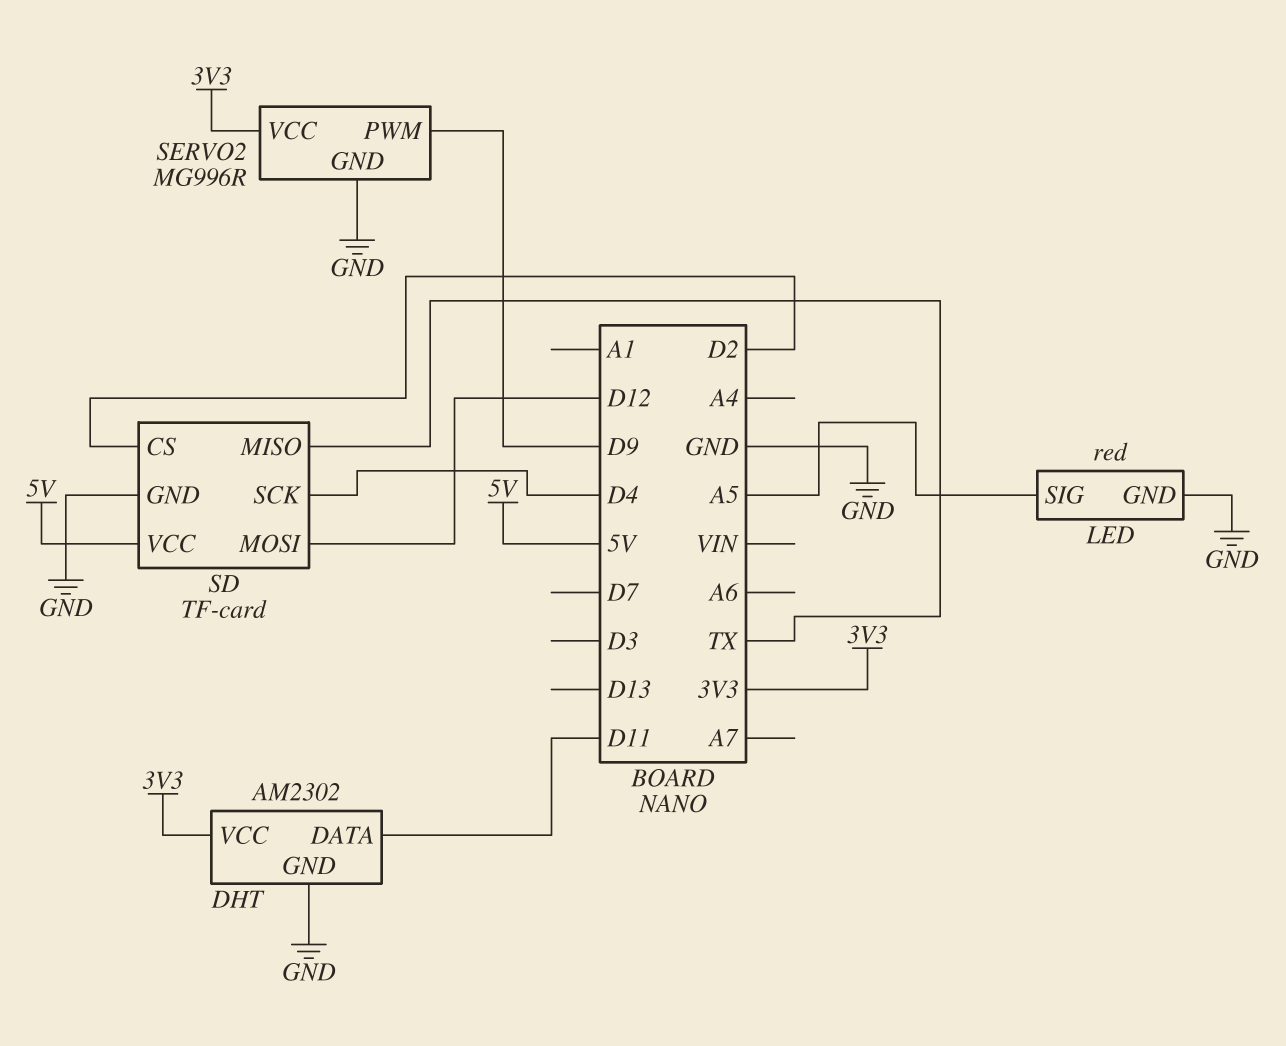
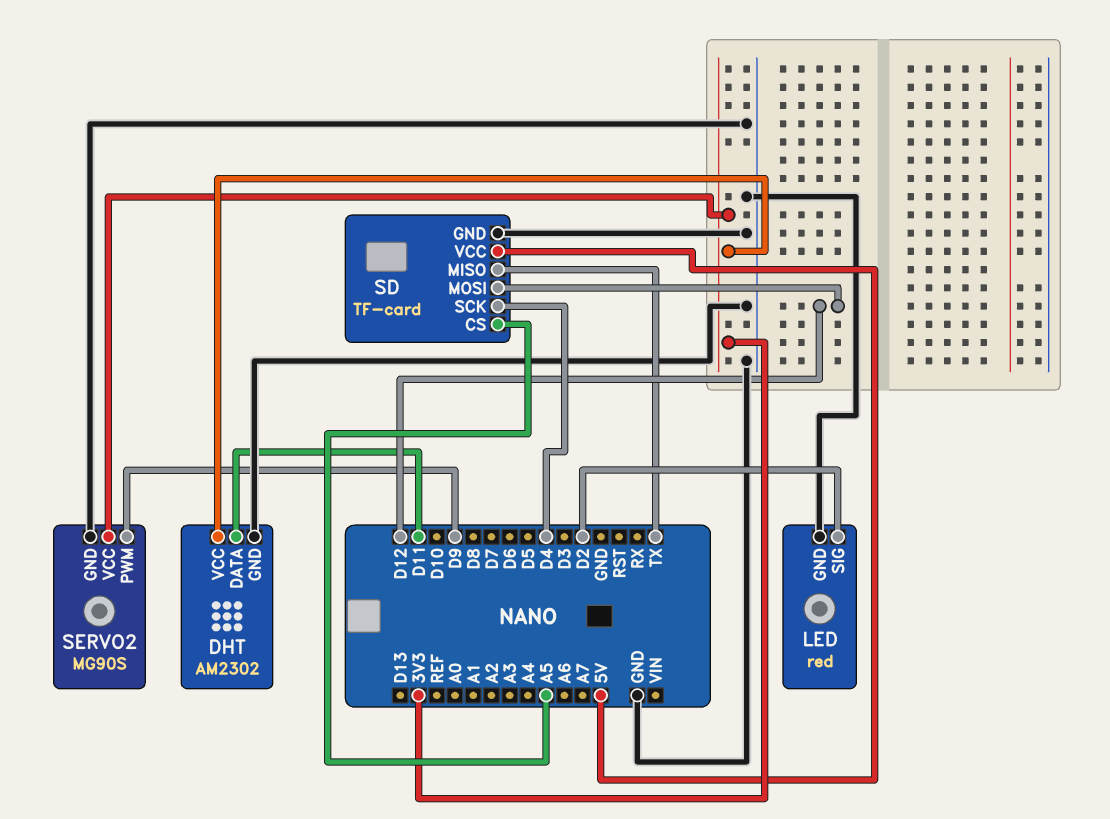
LED pin SIG: A5 -> D2
SD pin CS: D2 -> A5
SERVO2: MG996R -> MG90S

